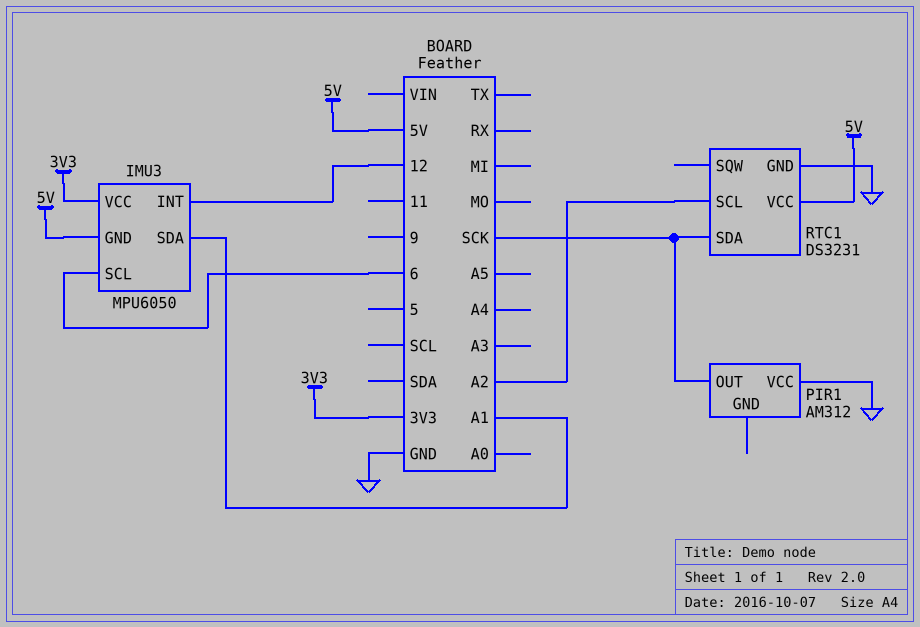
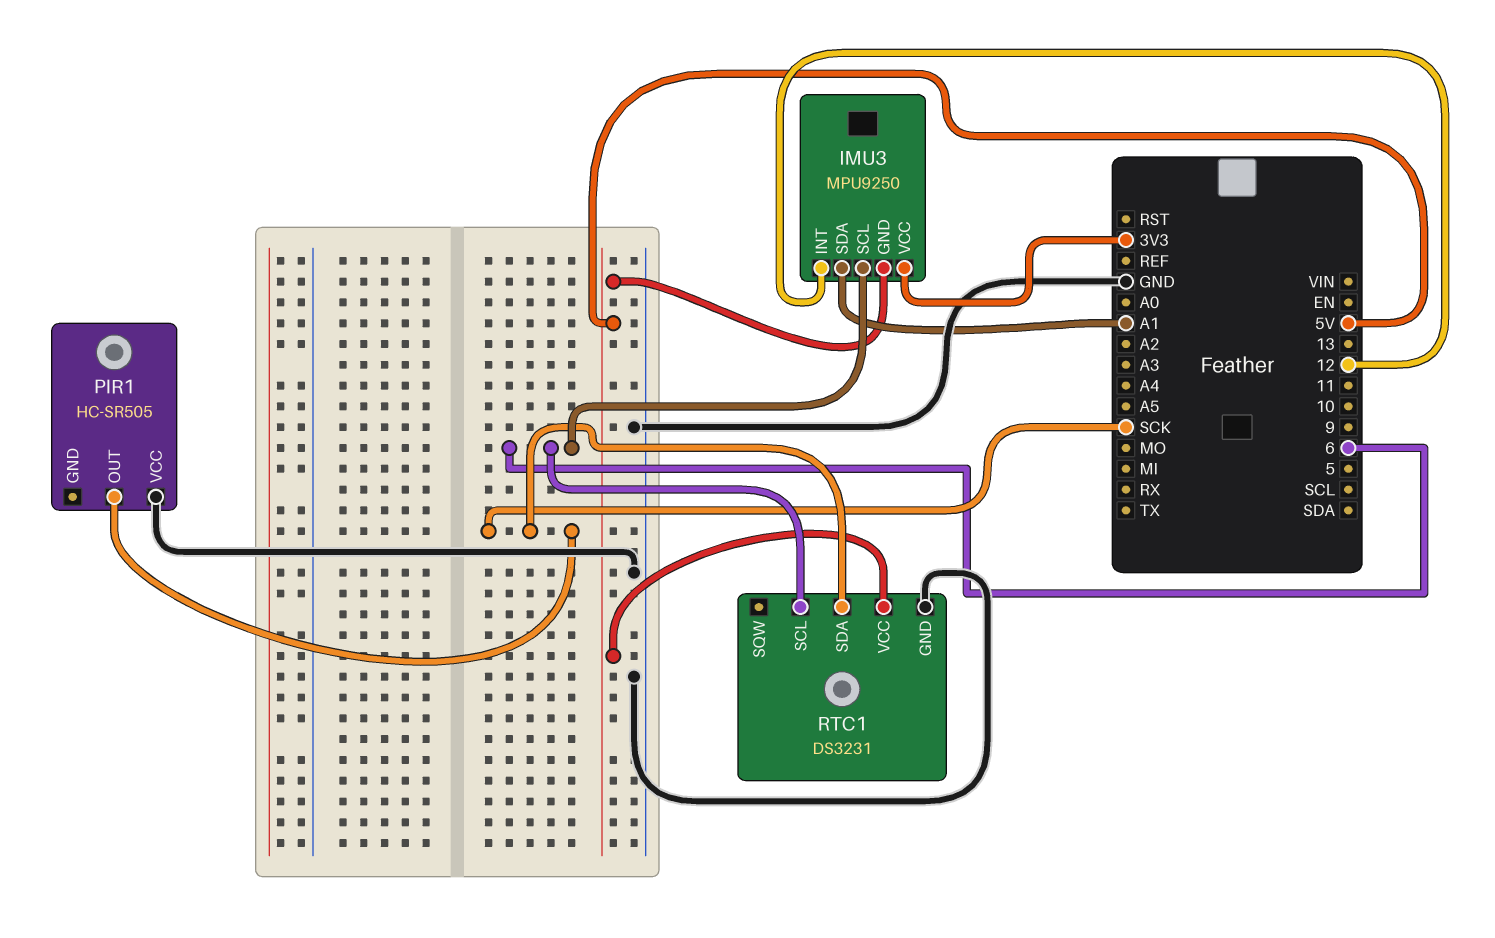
IMU3: MPU6050 -> MPU9250
PIR1: AM312 -> HC-SR505
RTC1 pin SCL: A2 -> 6

